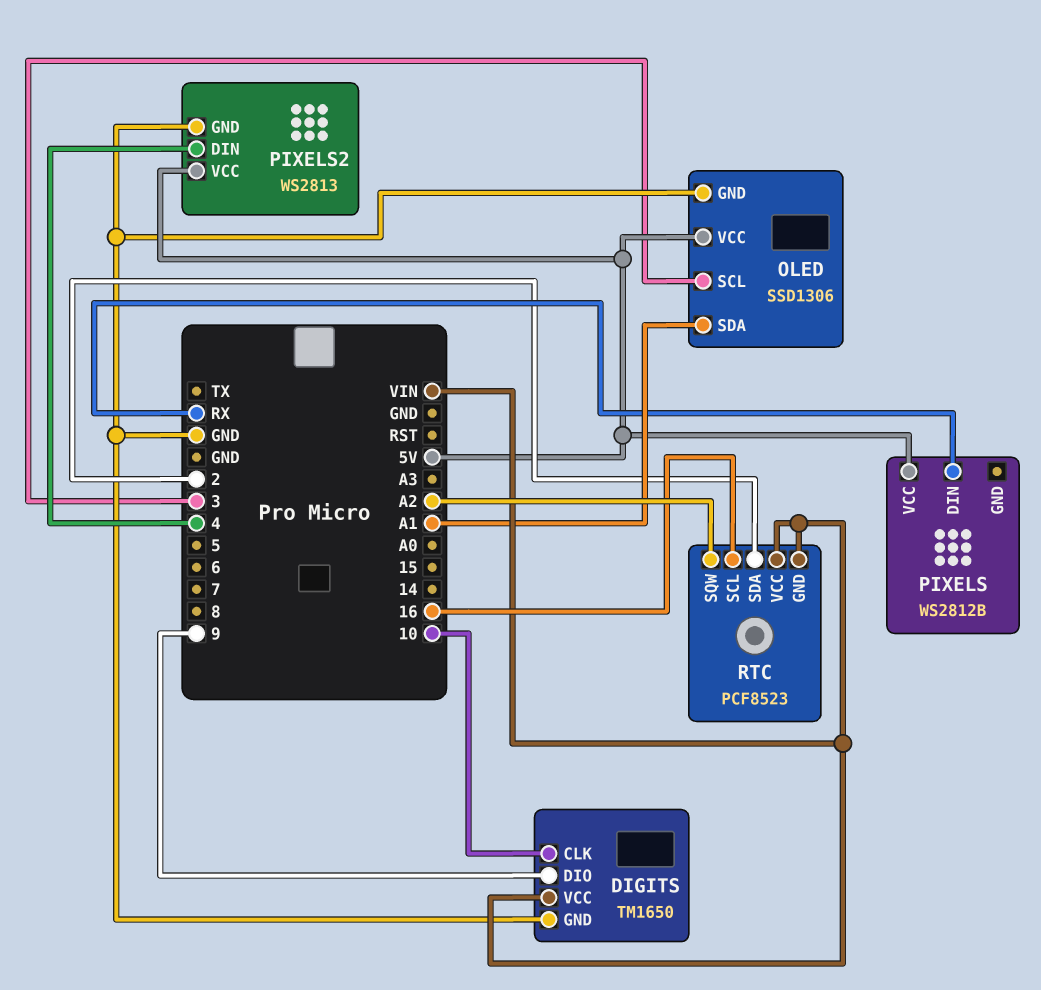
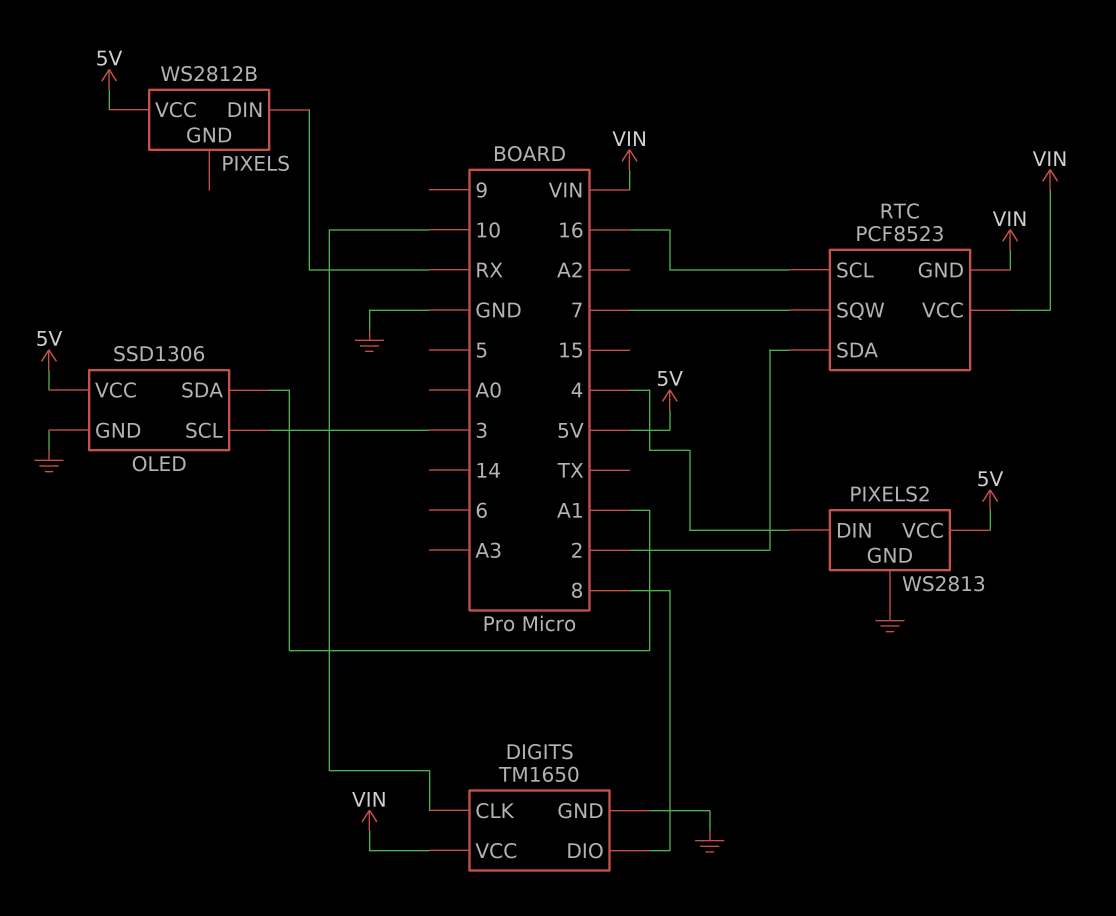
DIGITS pin DIO: 9 -> 8
RTC pin SQW: A2 -> 7

